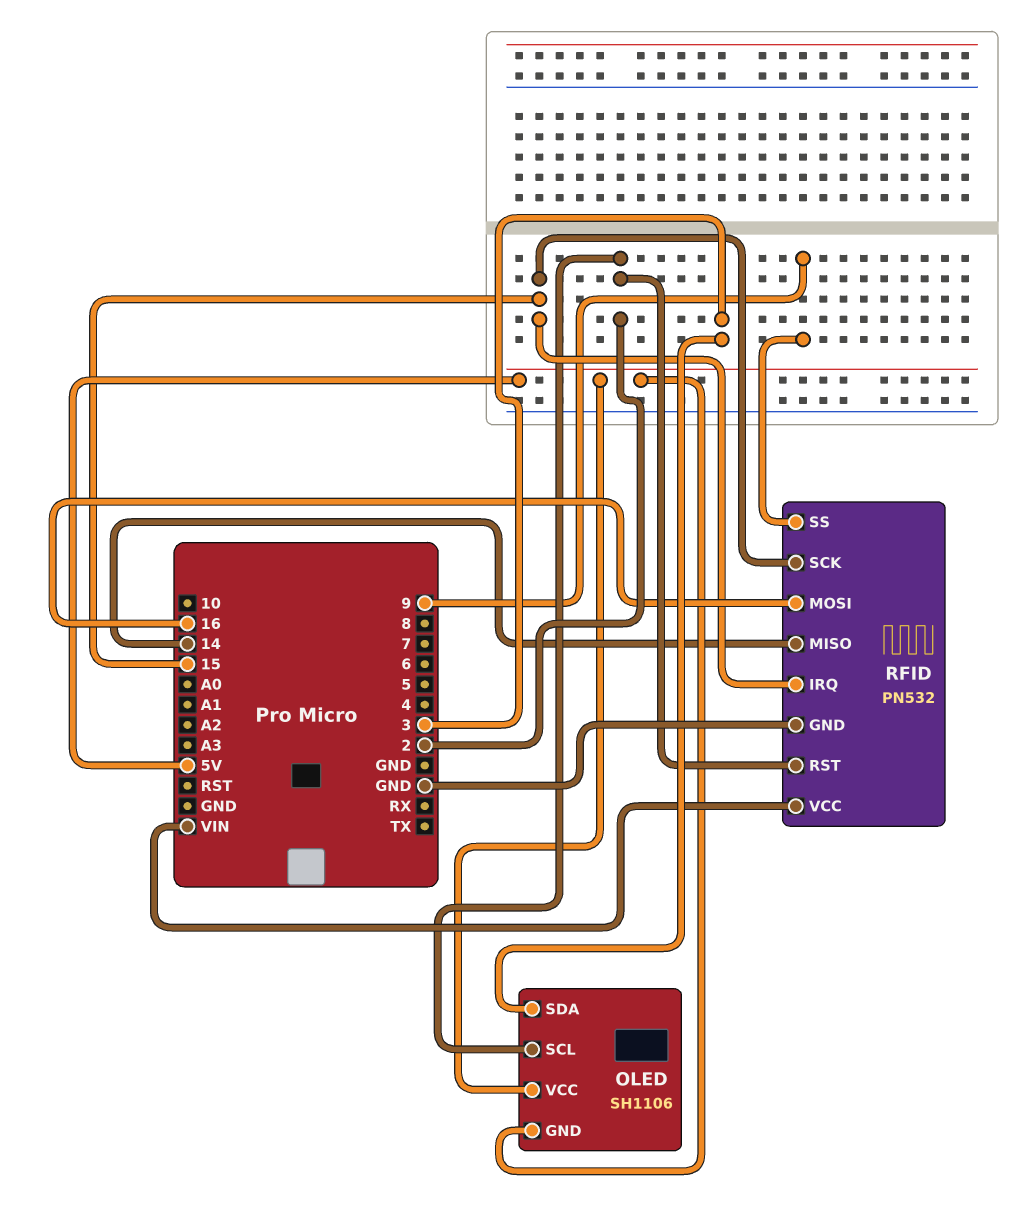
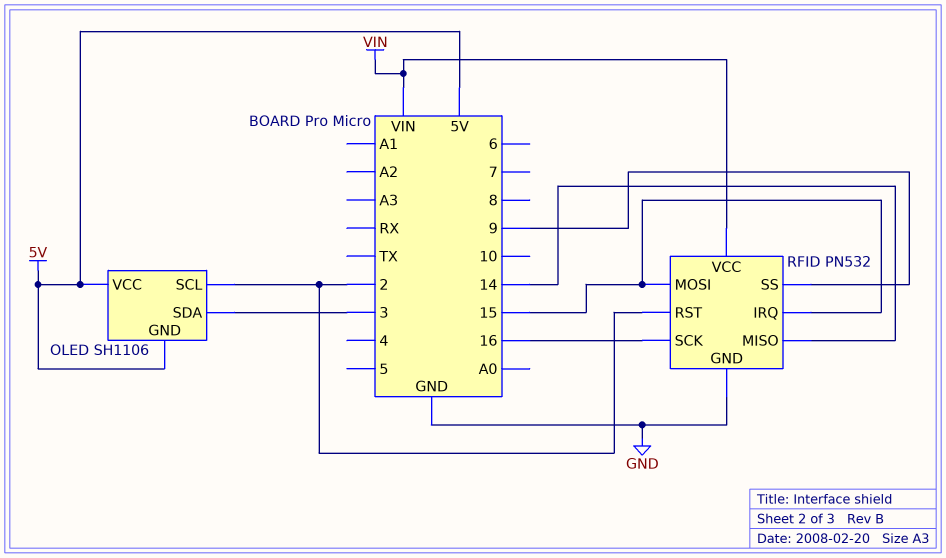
RFID pin MOSI: 16 -> 15
RFID pin SCK: 15 -> 16

